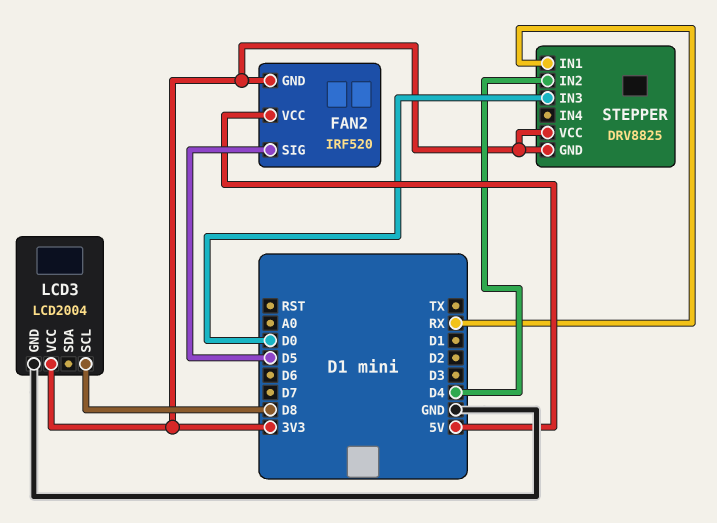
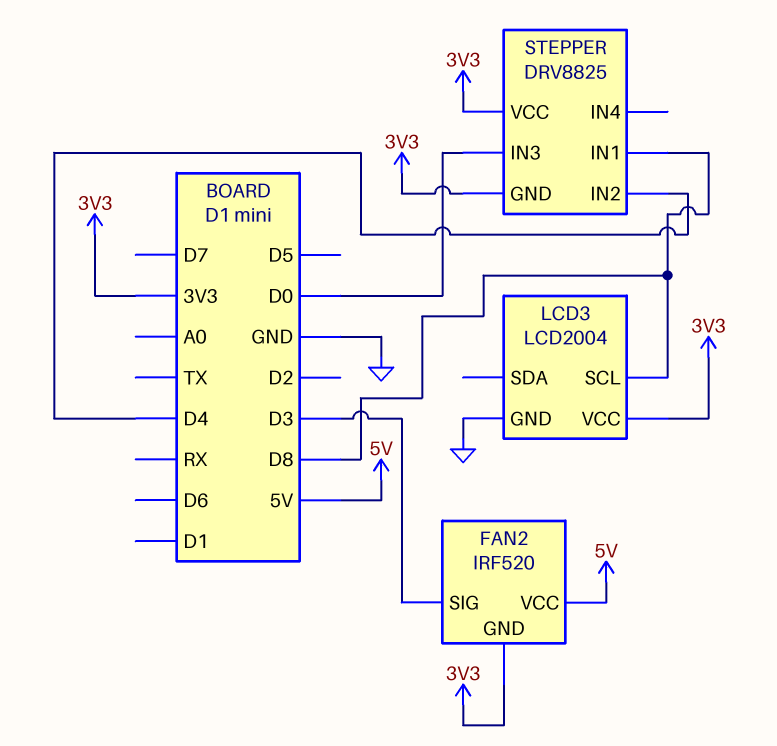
FAN2 pin SIG: D5 -> D3
STEPPER pin IN1: RX -> D8

